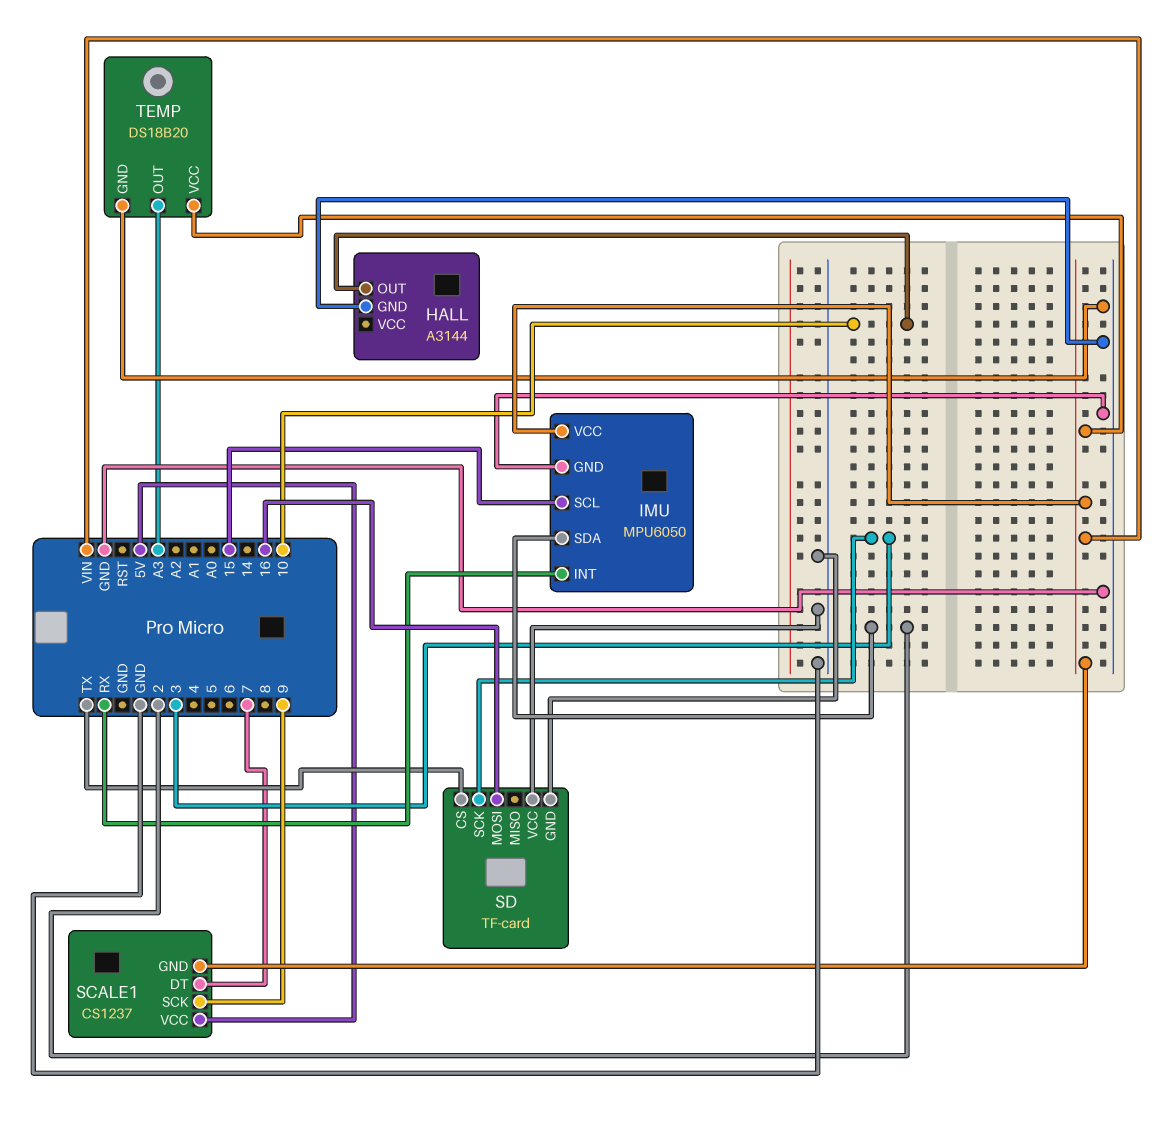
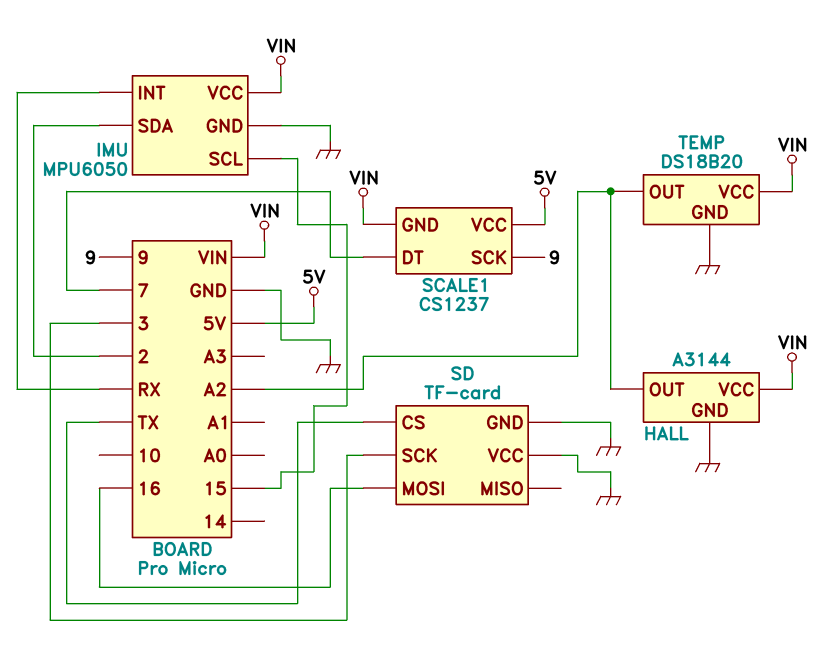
HALL pin OUT: 10 -> A2
HALL pin VCC: none -> VIN
TEMP pin OUT: A3 -> A2

